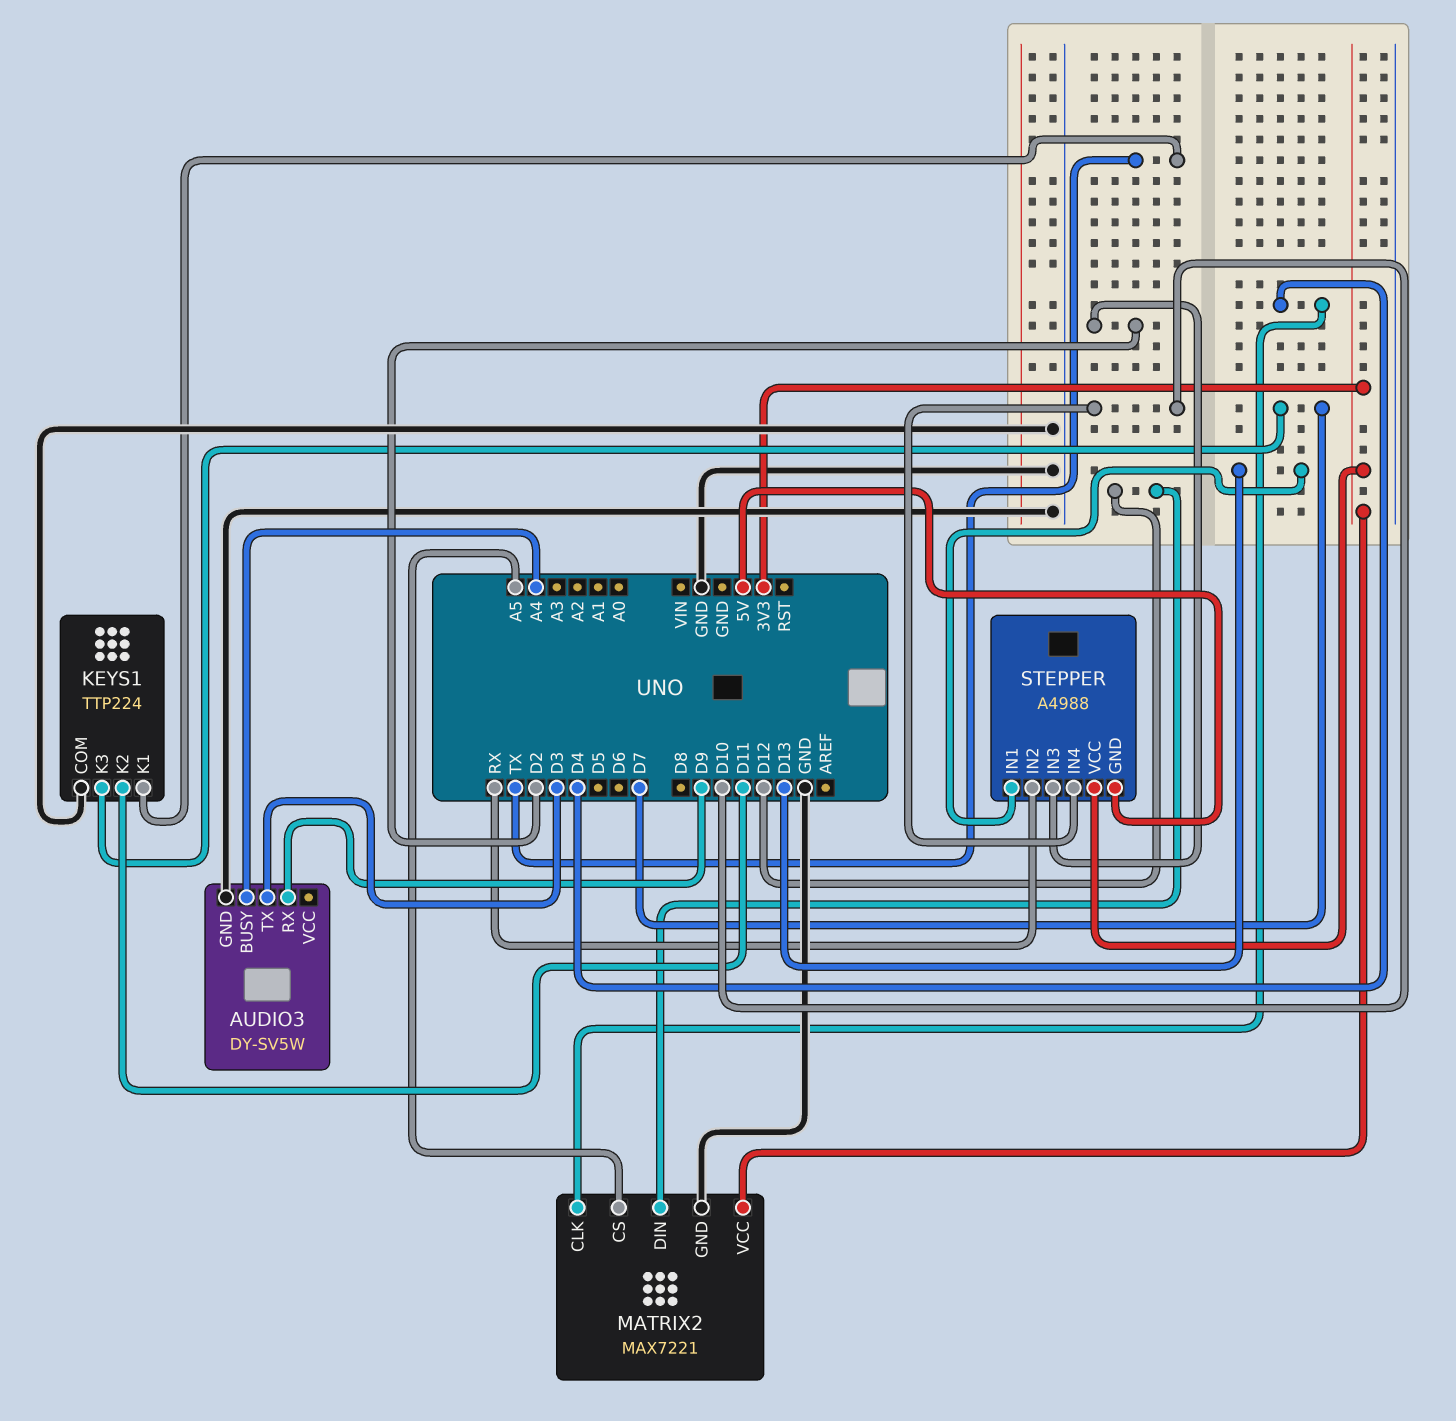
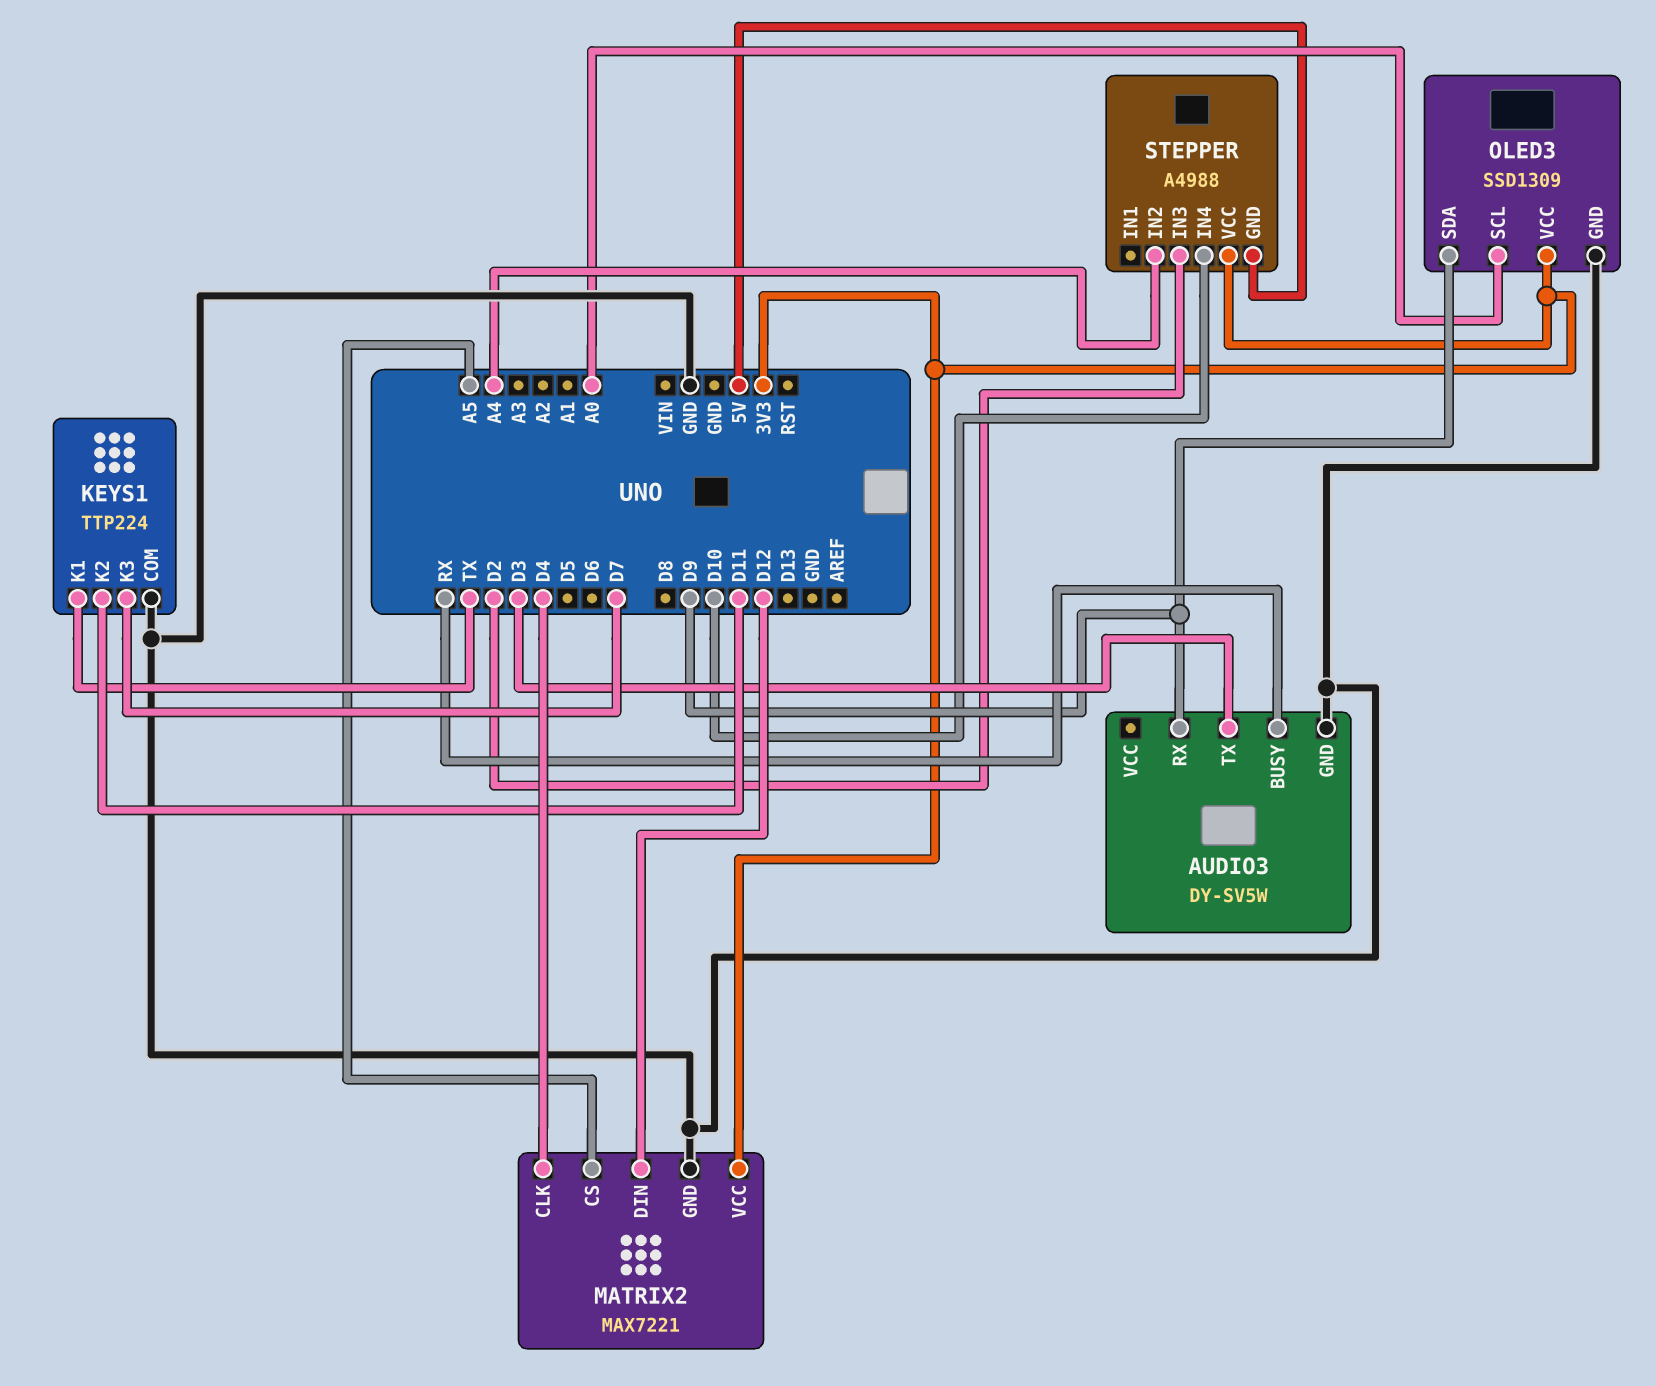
AUDIO3 pin BUSY: A4 -> RX
OLED3: none -> SSD1309
OLED3 pin GND: none -> GND
OLED3 pin SCL: none -> A0
OLED3 pin SDA: none -> D9
OLED3 pin VCC: none -> 3V3
STEPPER pin IN1: D13 -> none
STEPPER pin IN2: RX -> A4

